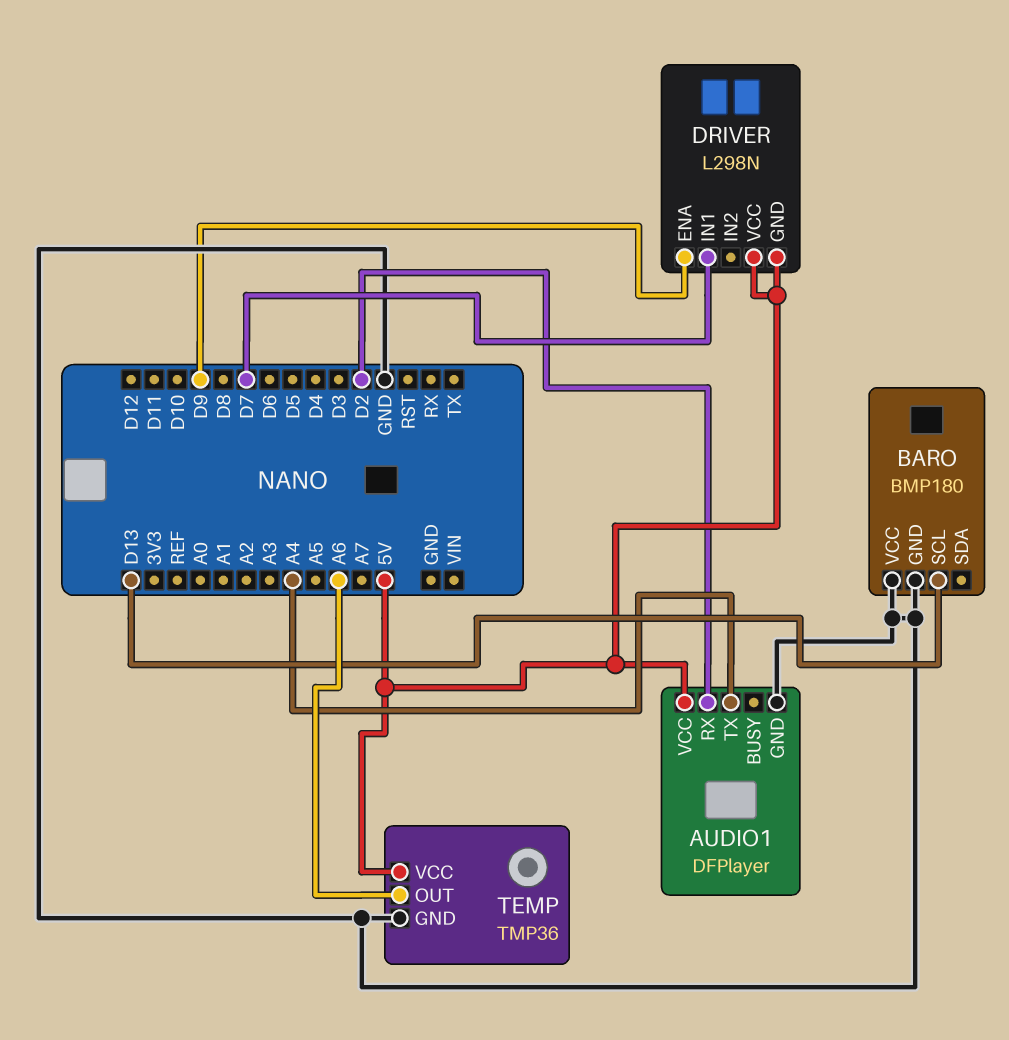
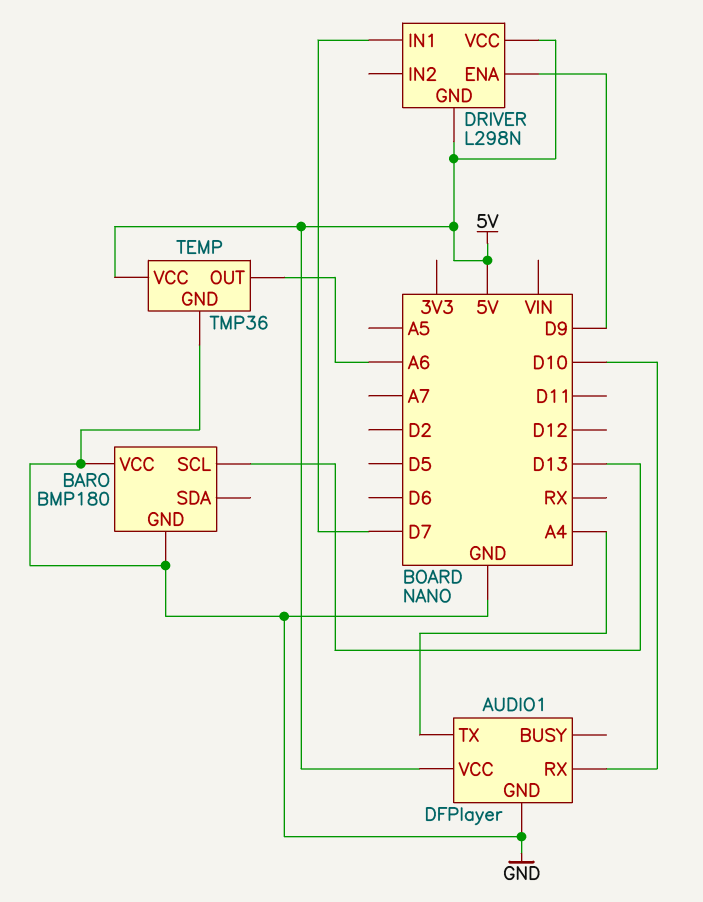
AUDIO1 pin RX: D2 -> D10

